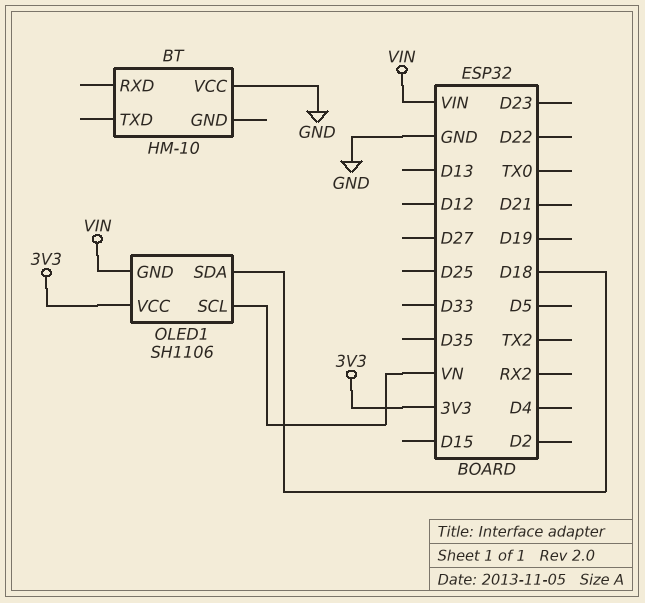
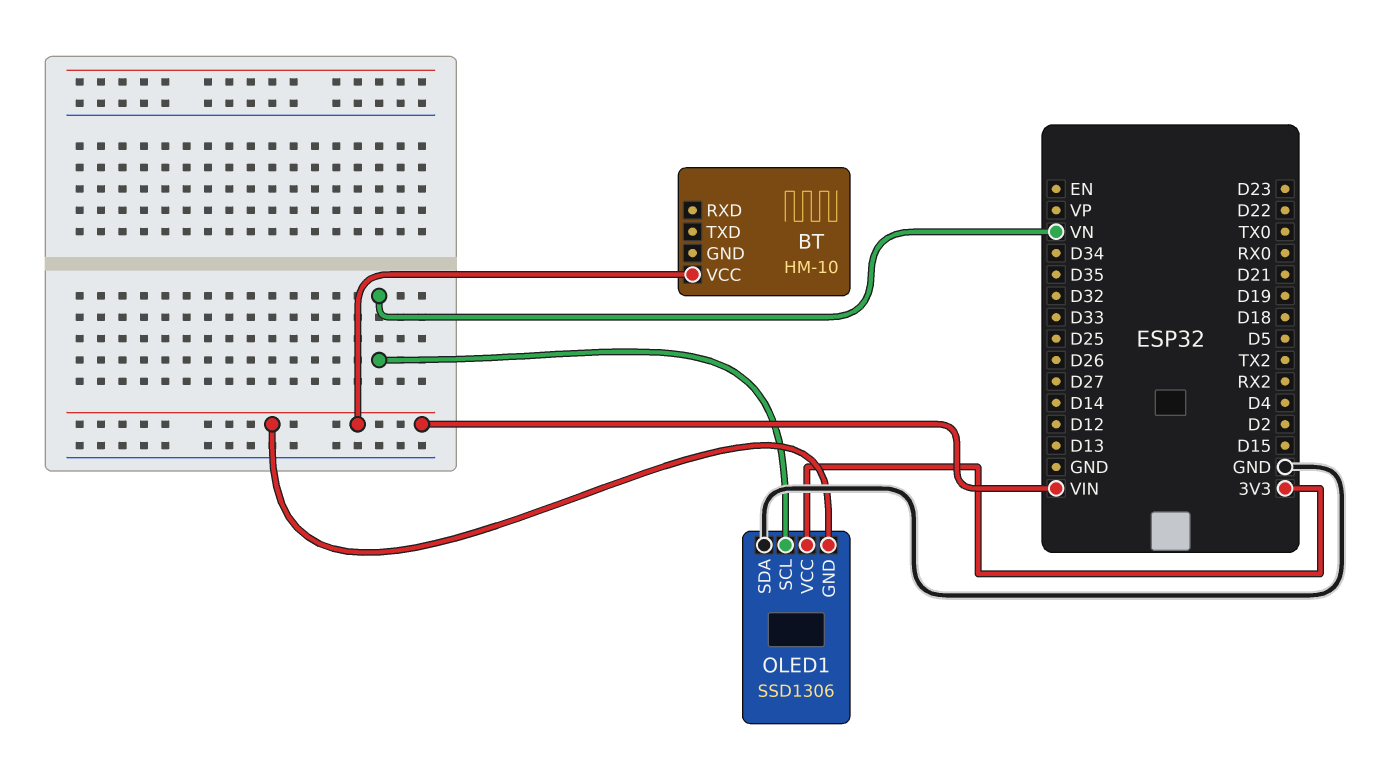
BT pin VCC: GND -> VIN
OLED1: SH1106 -> SSD1306
OLED1 pin SDA: D18 -> GND

